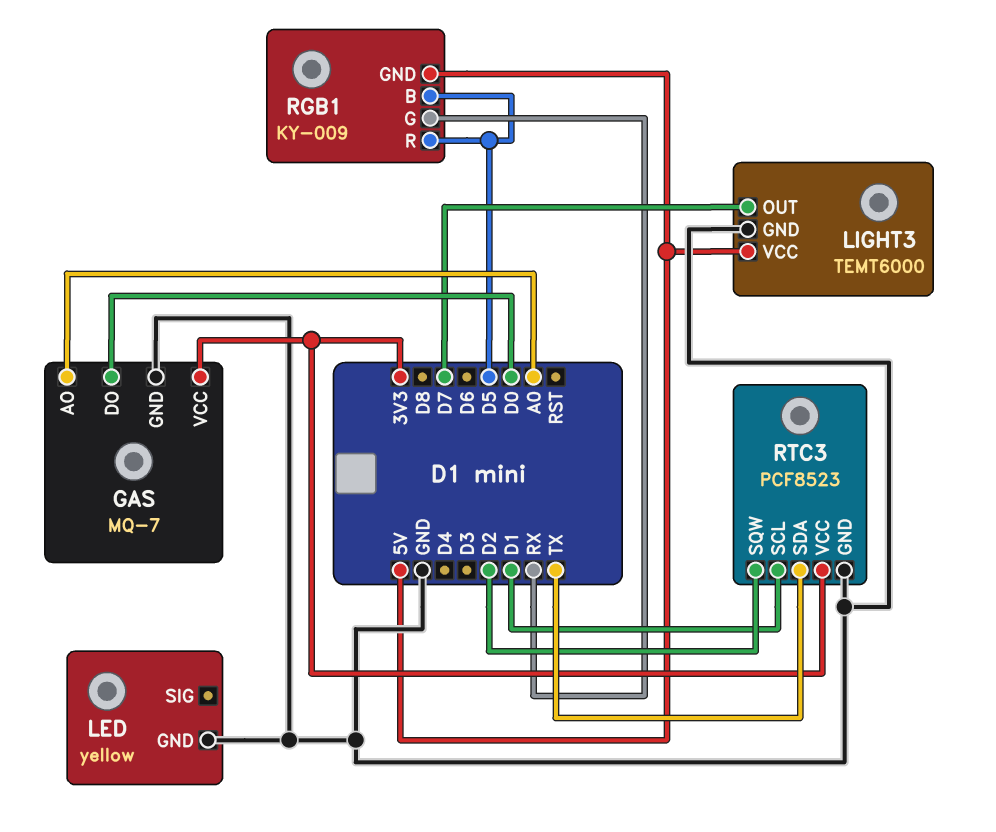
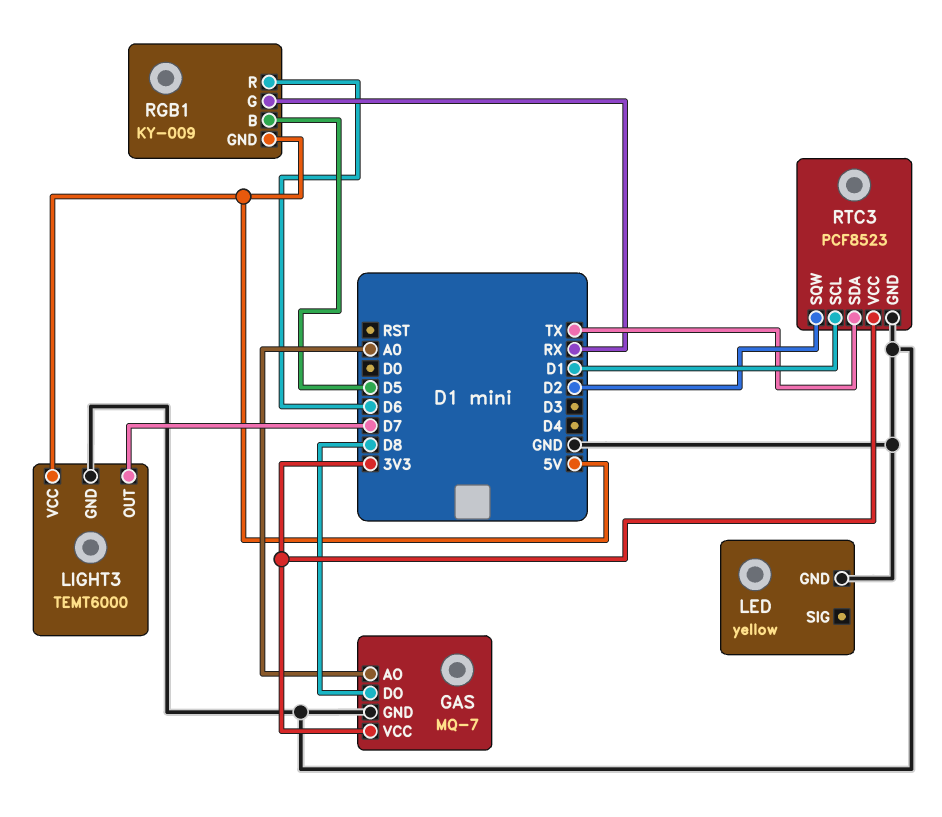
GAS pin DO: D0 -> D8
RGB1 pin R: D5 -> D6

